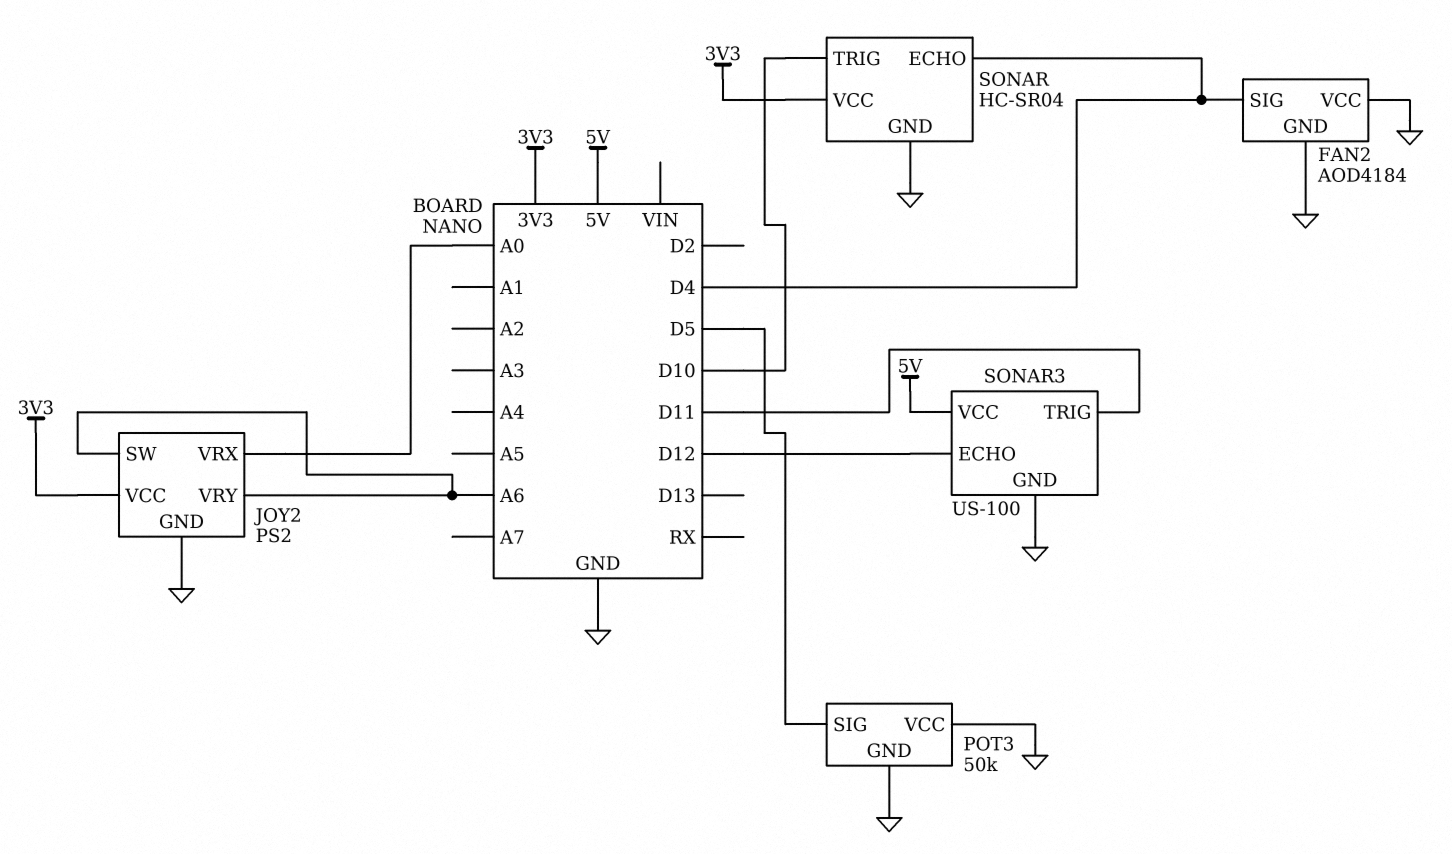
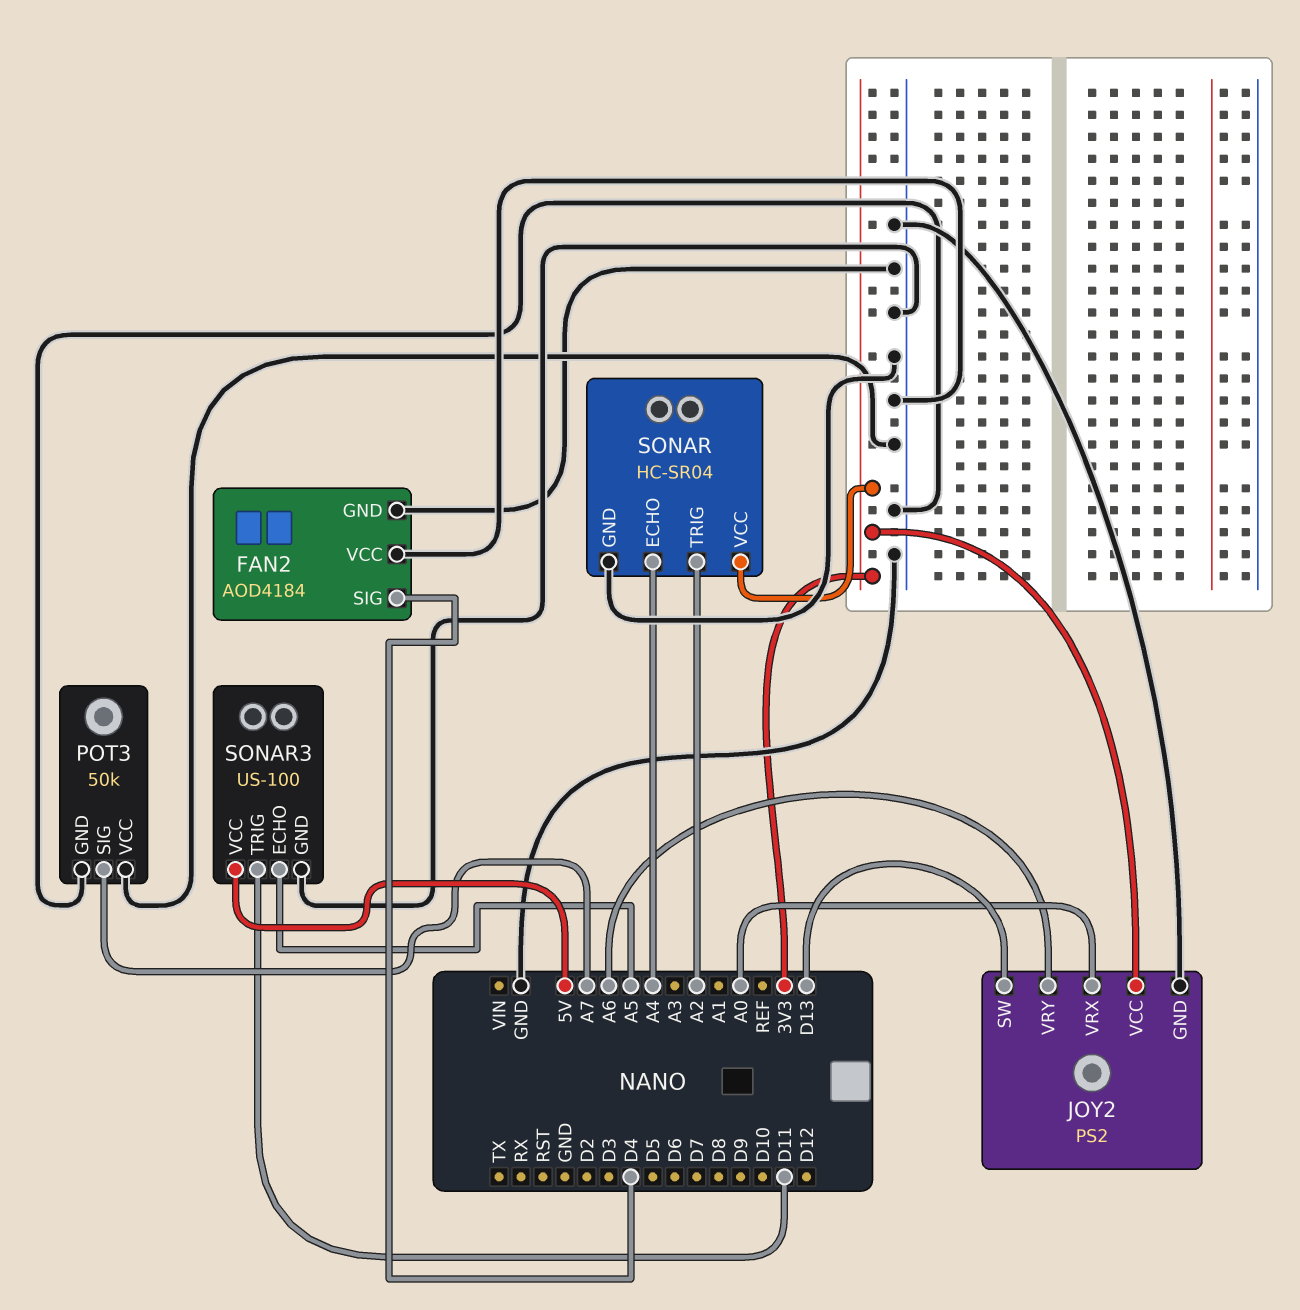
JOY2 pin SW: A6 -> D13
POT3 pin SIG: D5 -> A7
SONAR pin ECHO: D4 -> A4
SONAR pin TRIG: D10 -> A2
SONAR3 pin ECHO: D12 -> A5

